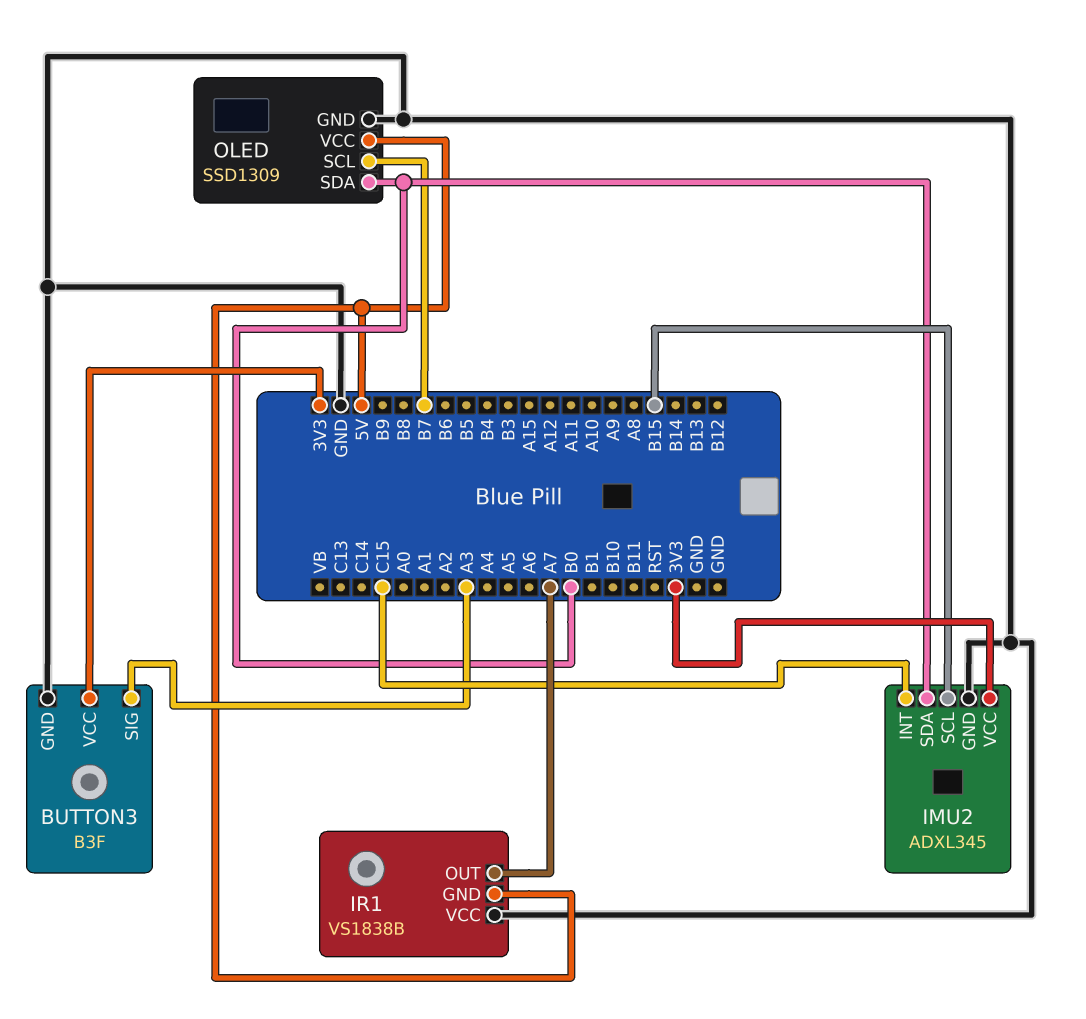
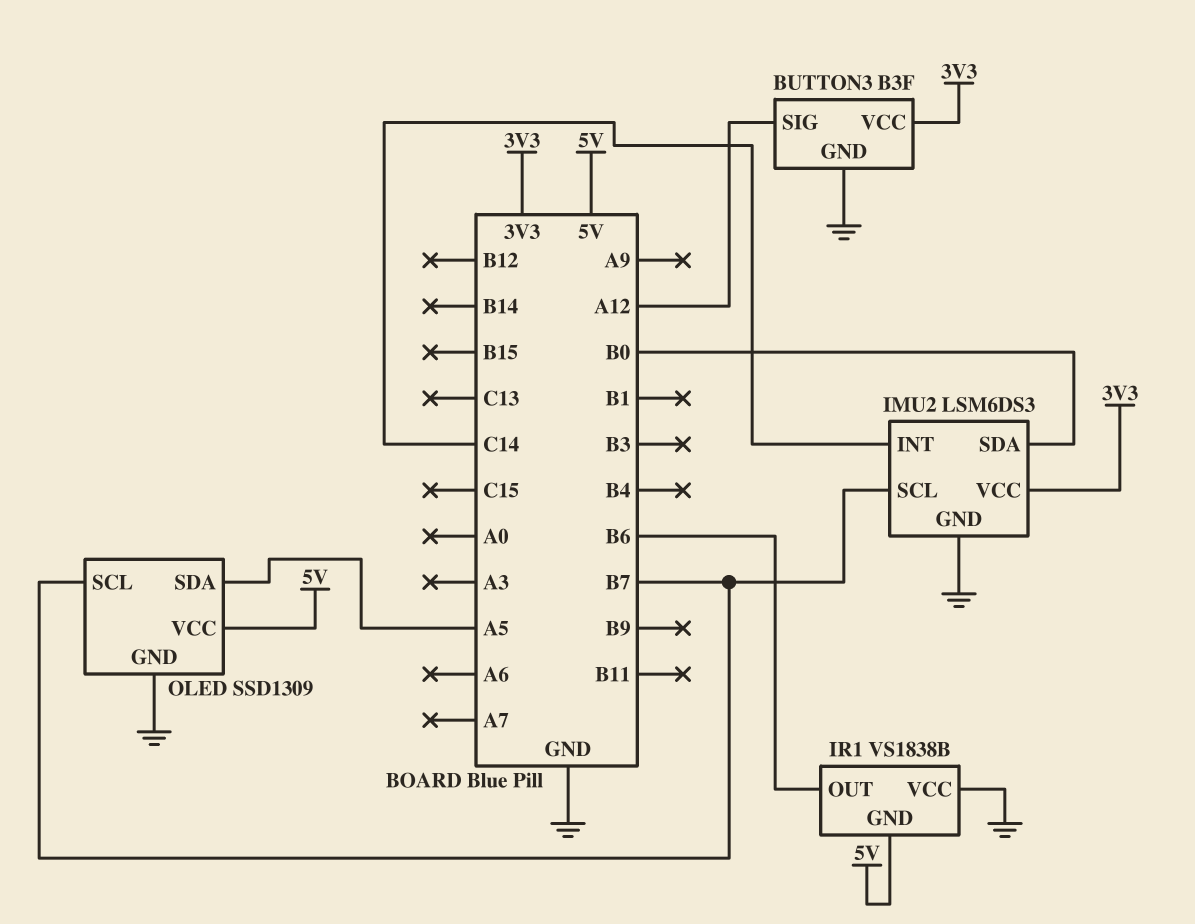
BUTTON3 pin SIG: A3 -> A12
IMU2: ADXL345 -> LSM6DS3
IMU2 pin INT: C15 -> C14
IMU2 pin SCL: B15 -> B7
IR1 pin OUT: A7 -> B6
OLED pin SDA: B0 -> A5

